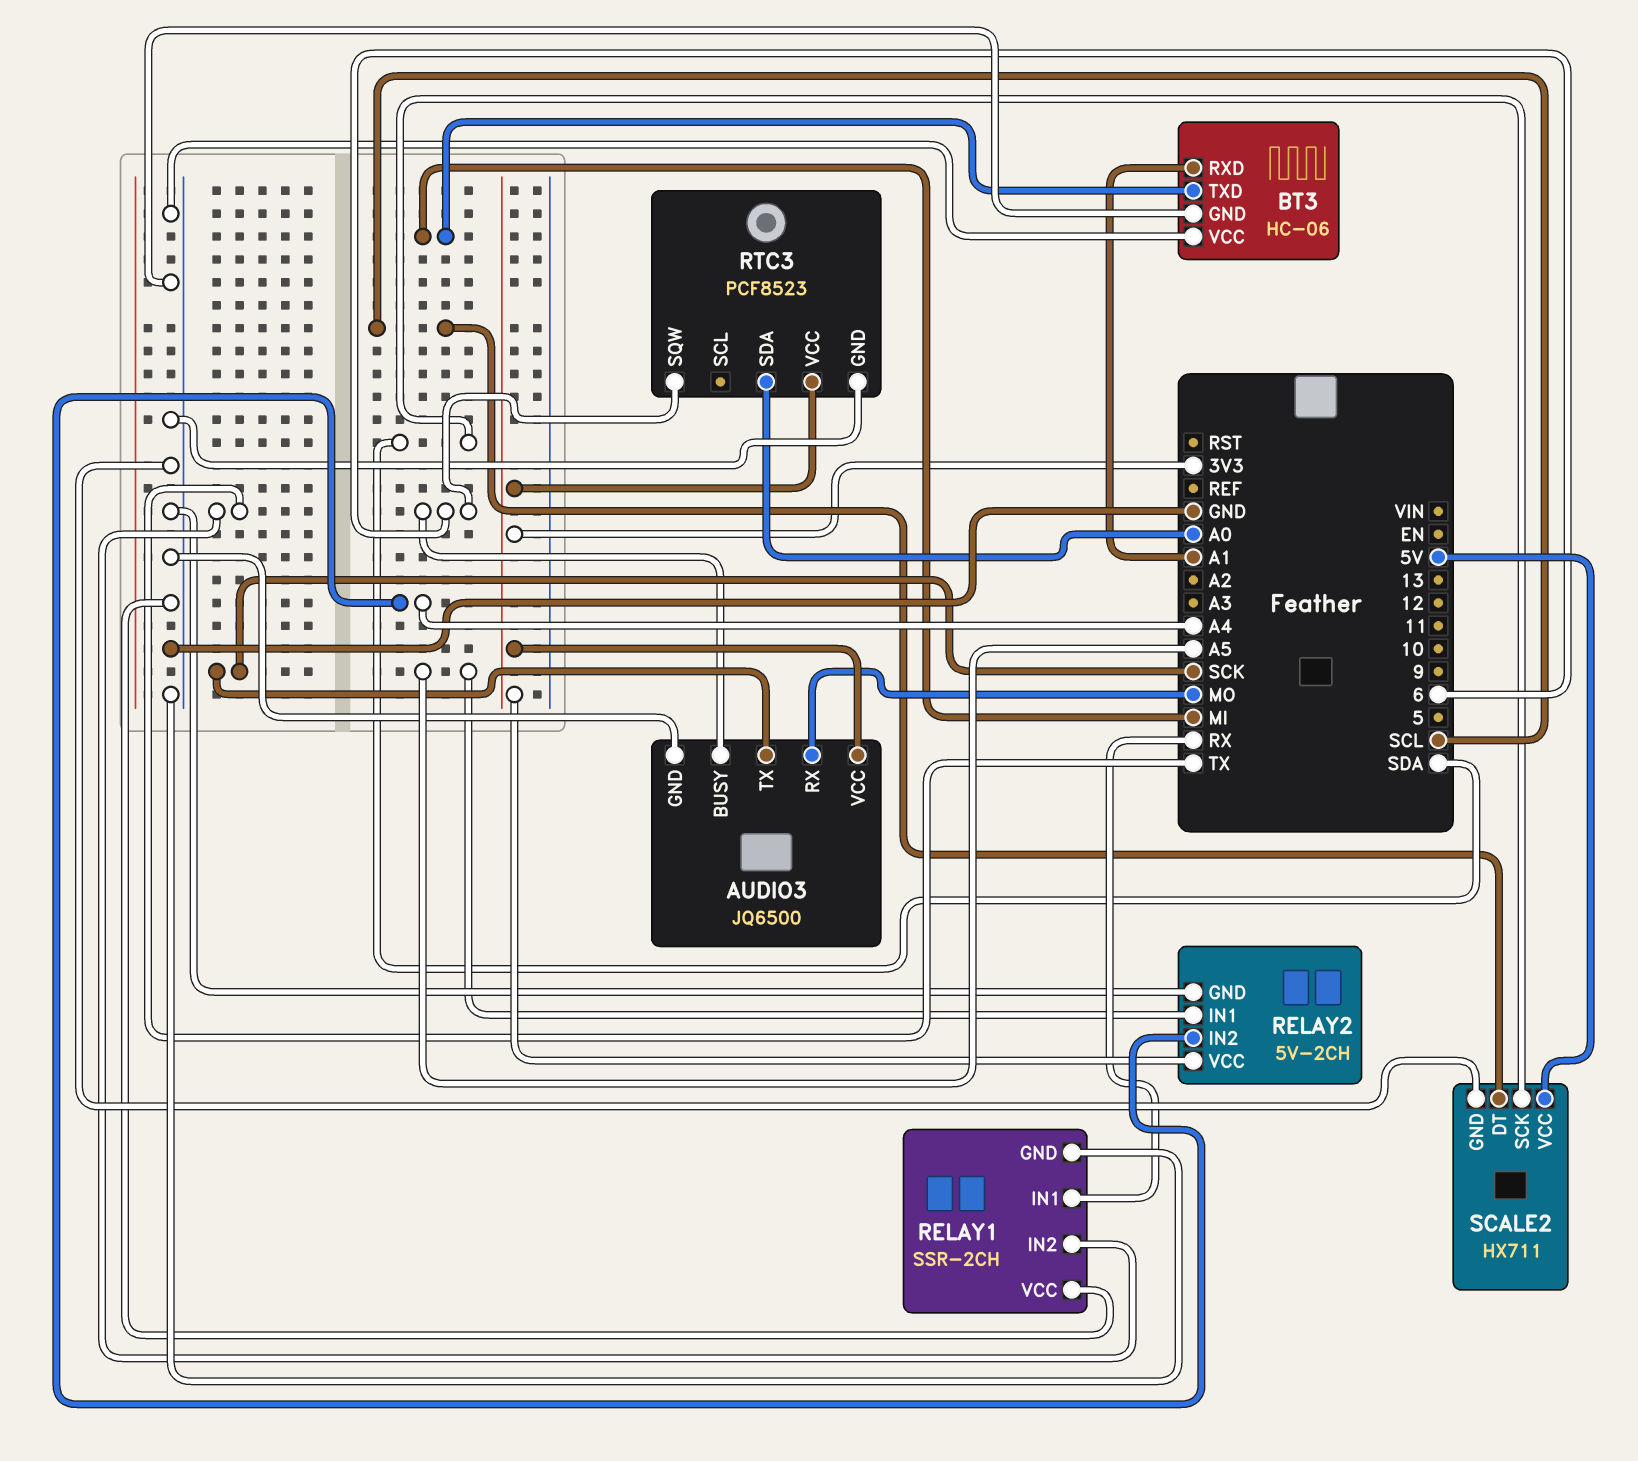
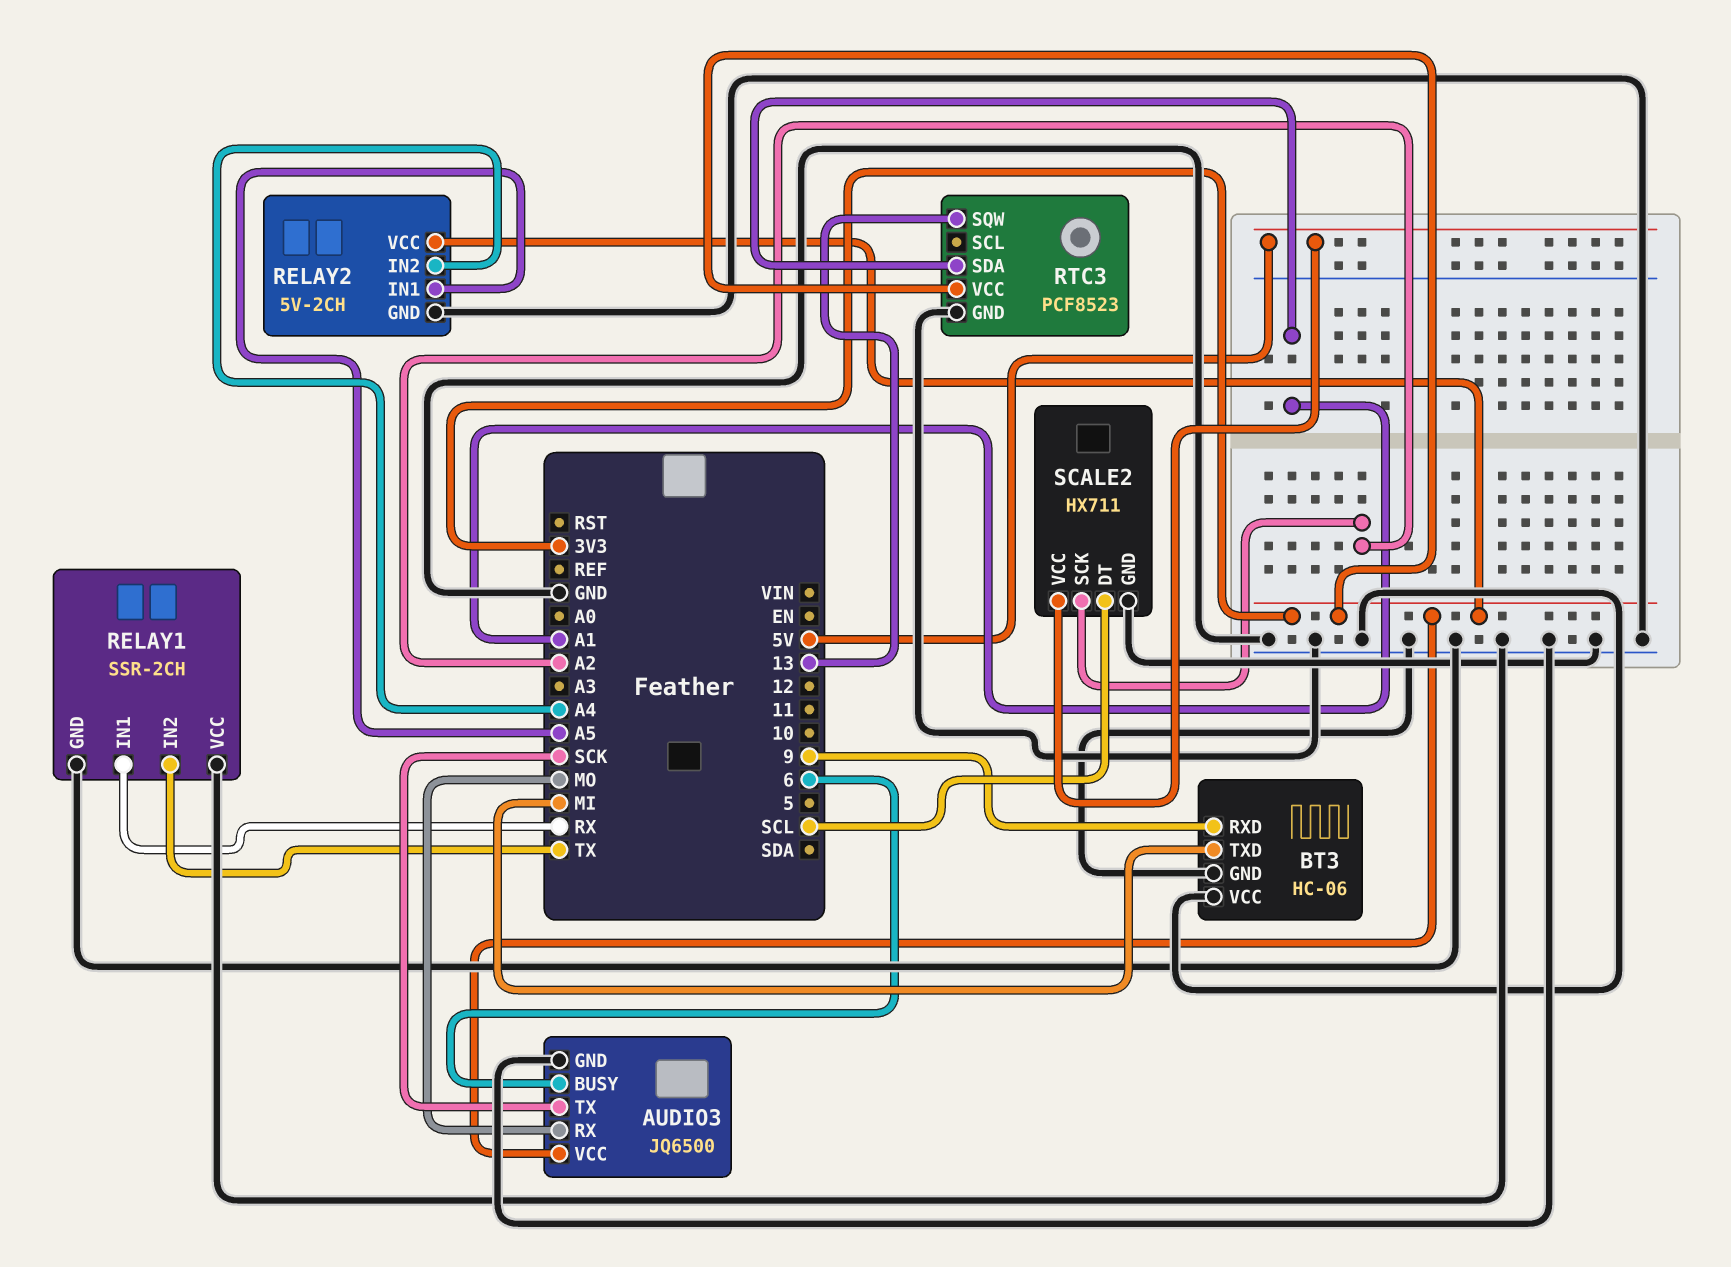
BT3 pin RXD: A1 -> 9
RTC3 pin SDA: A0 -> A1
RTC3 pin SQW: 6 -> 13
SCALE2 pin SCK: SDA -> A2

